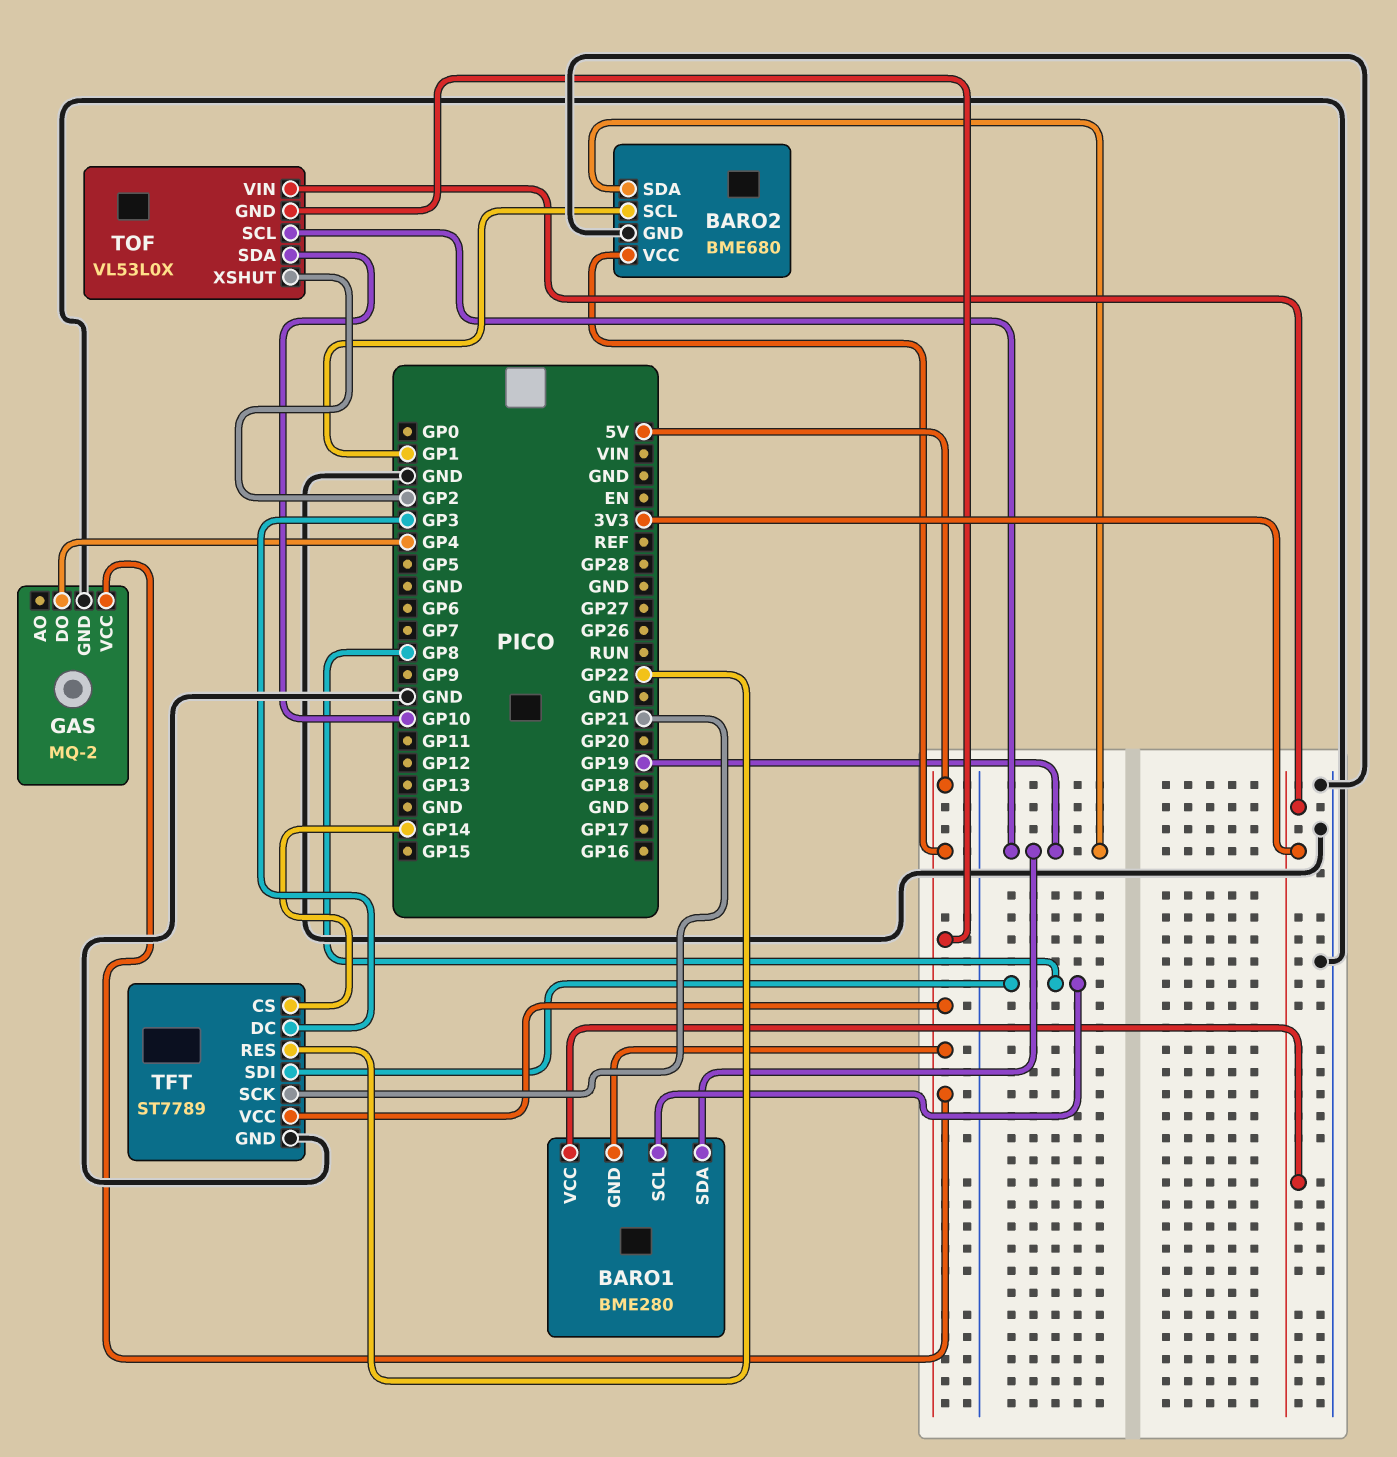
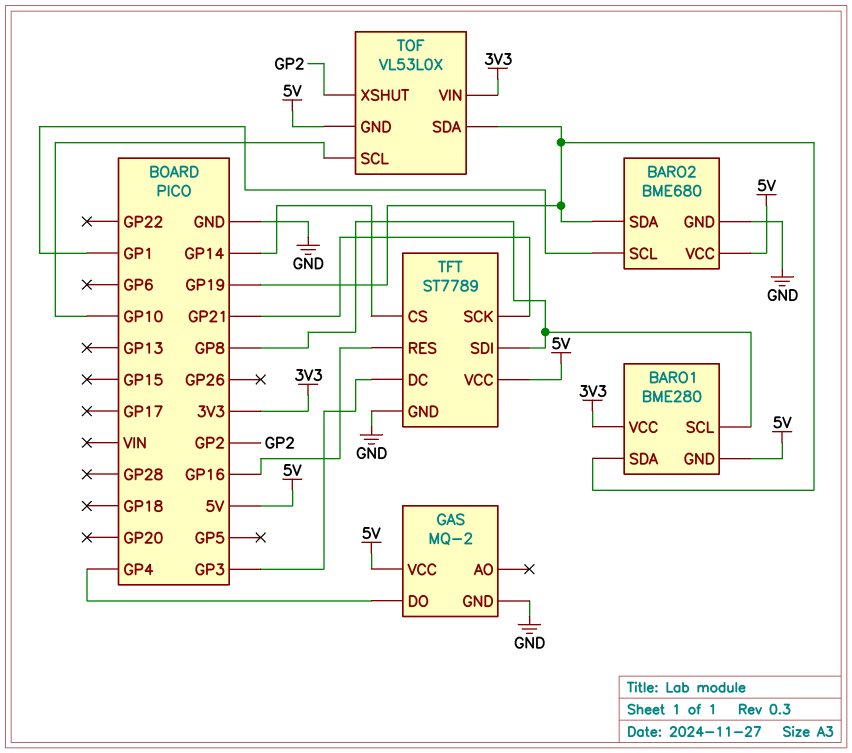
TFT pin RES: GP22 -> GP16
TOF pin SCL: GP19 -> GP10
TOF pin SDA: GP10 -> GP19

